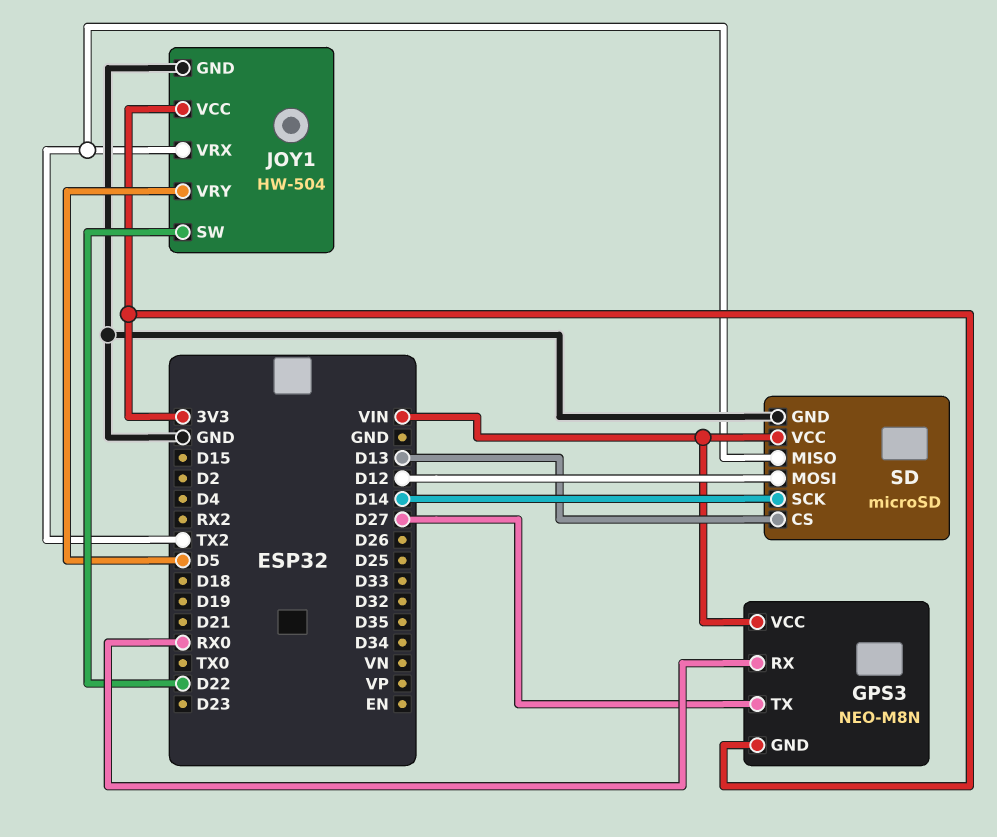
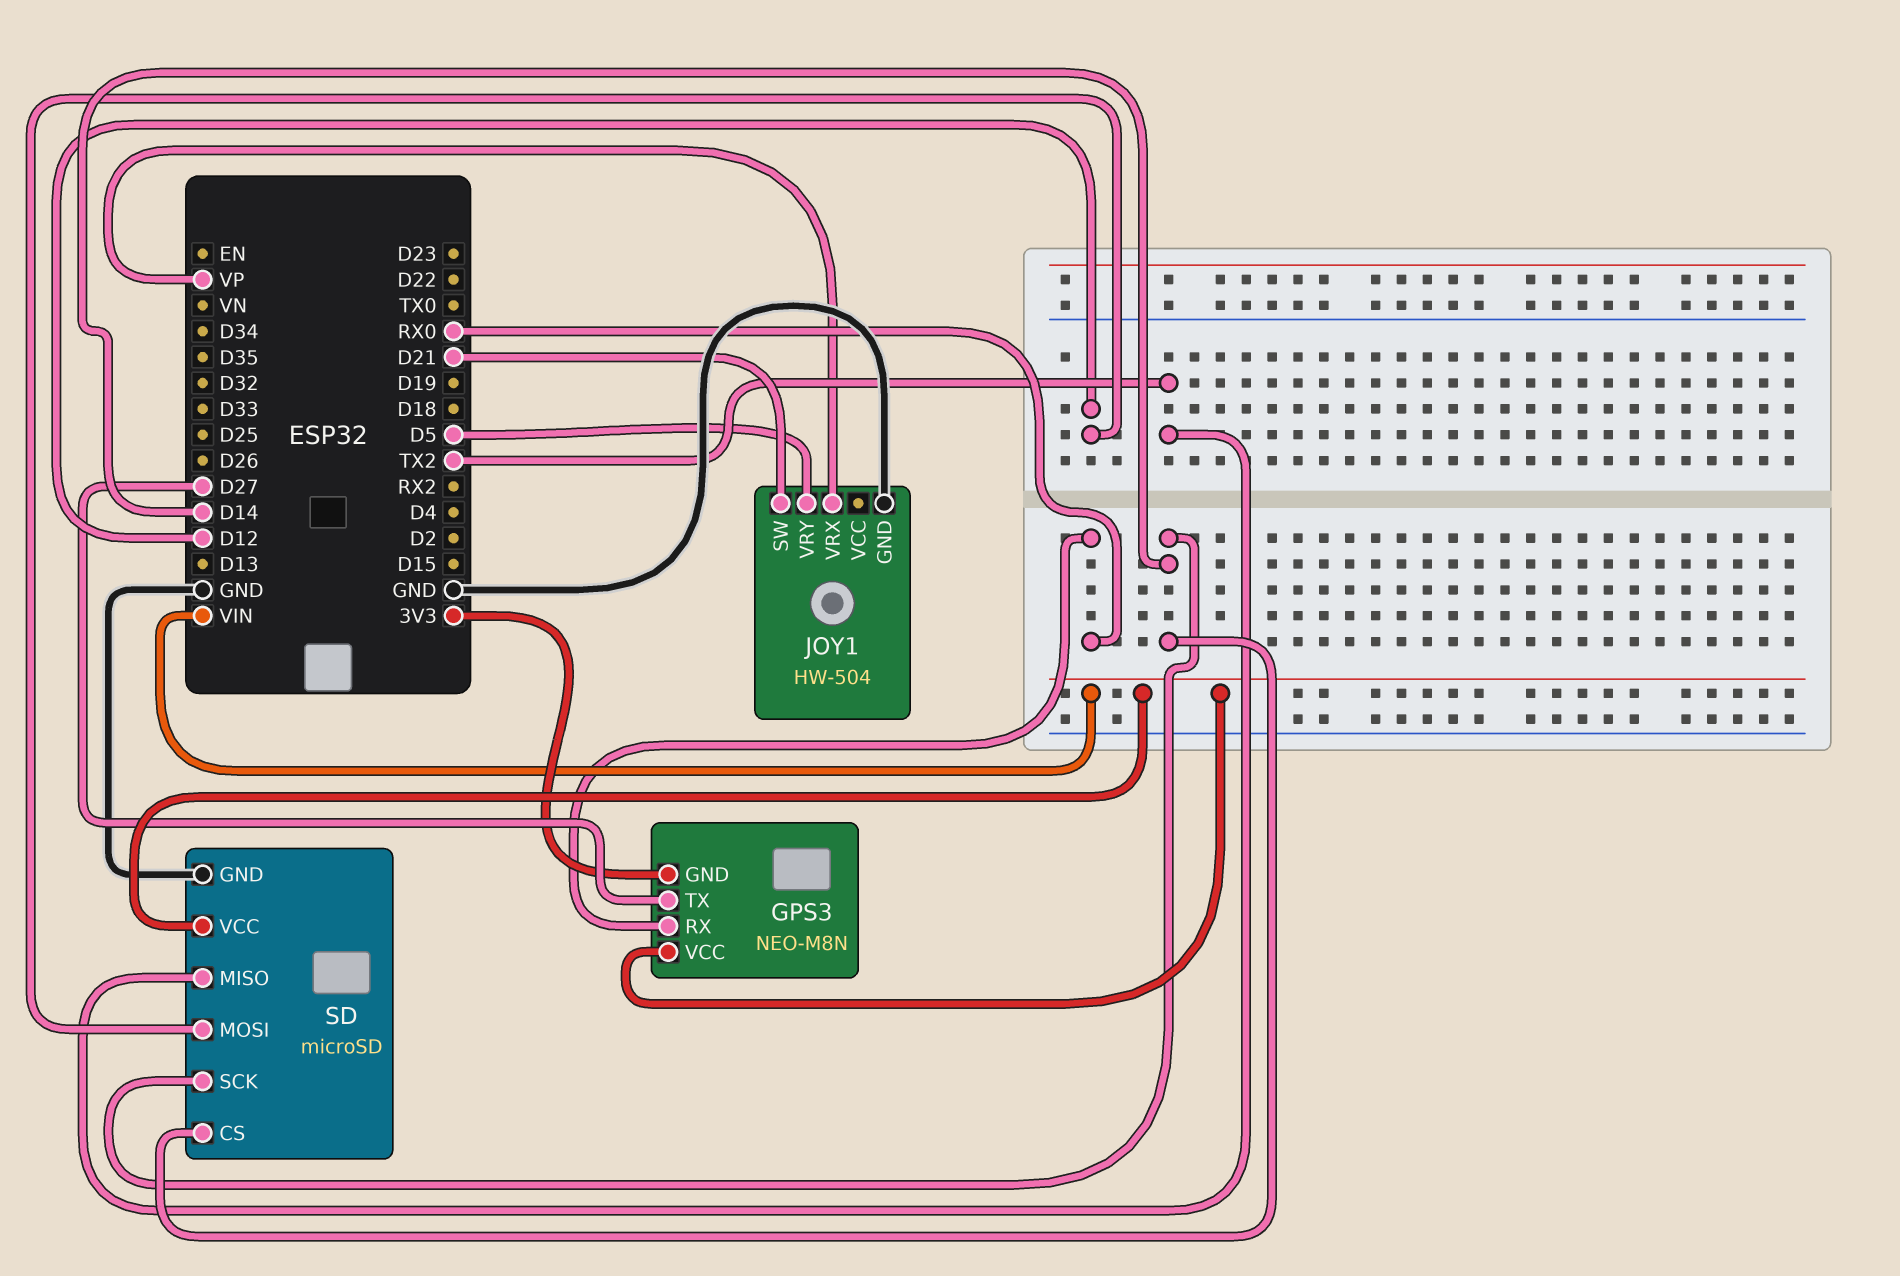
JOY1 pin SW: D22 -> D21
JOY1 pin VCC: 3V3 -> none
JOY1 pin VRX: TX2 -> VP
SD pin CS: D13 -> D14

